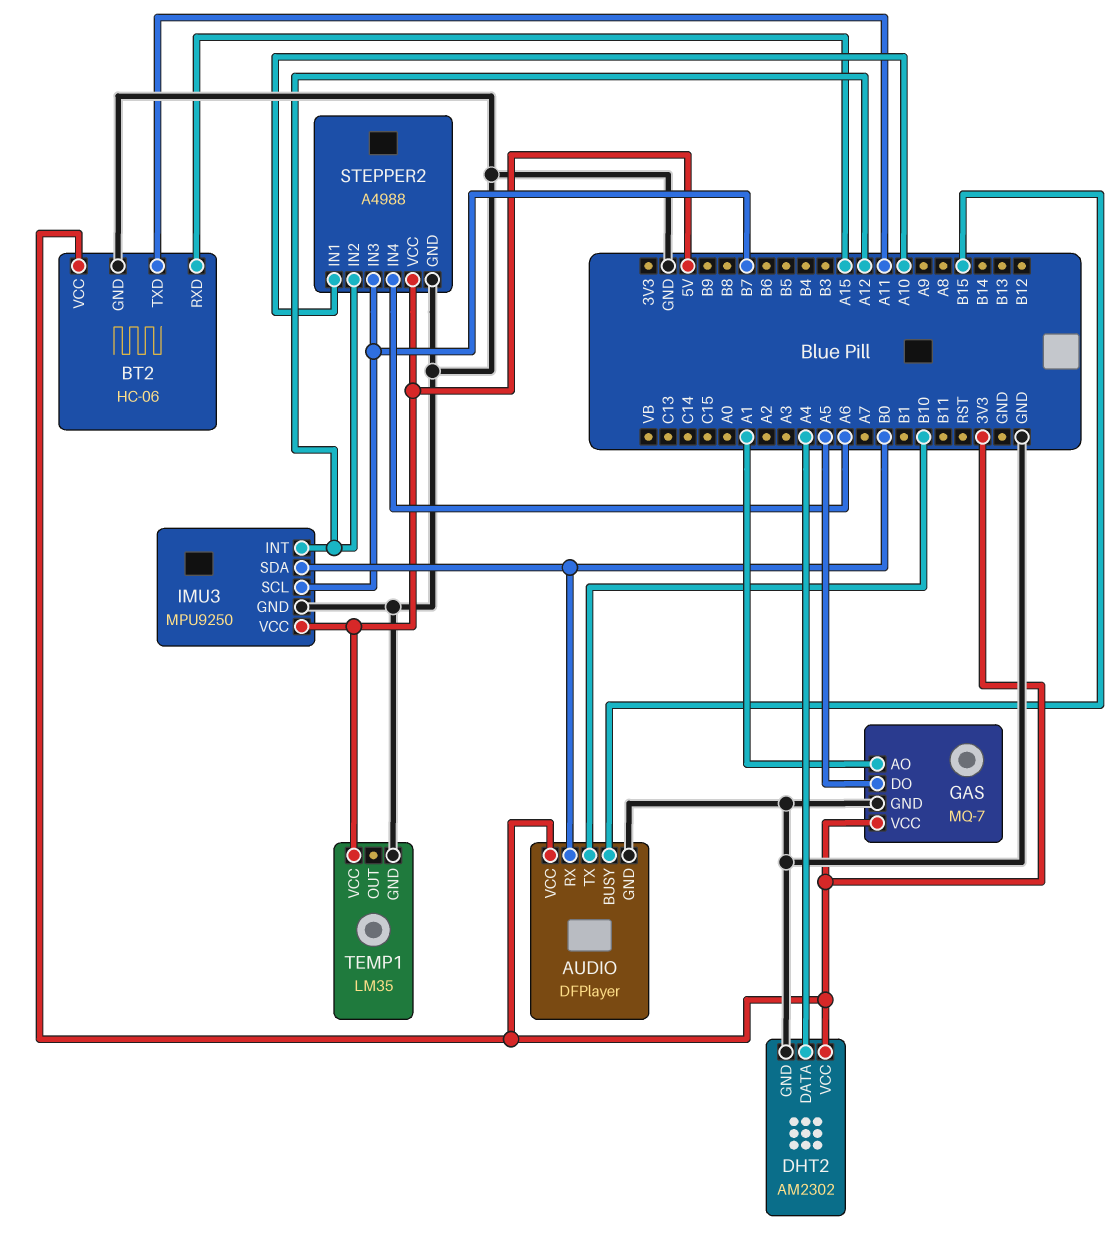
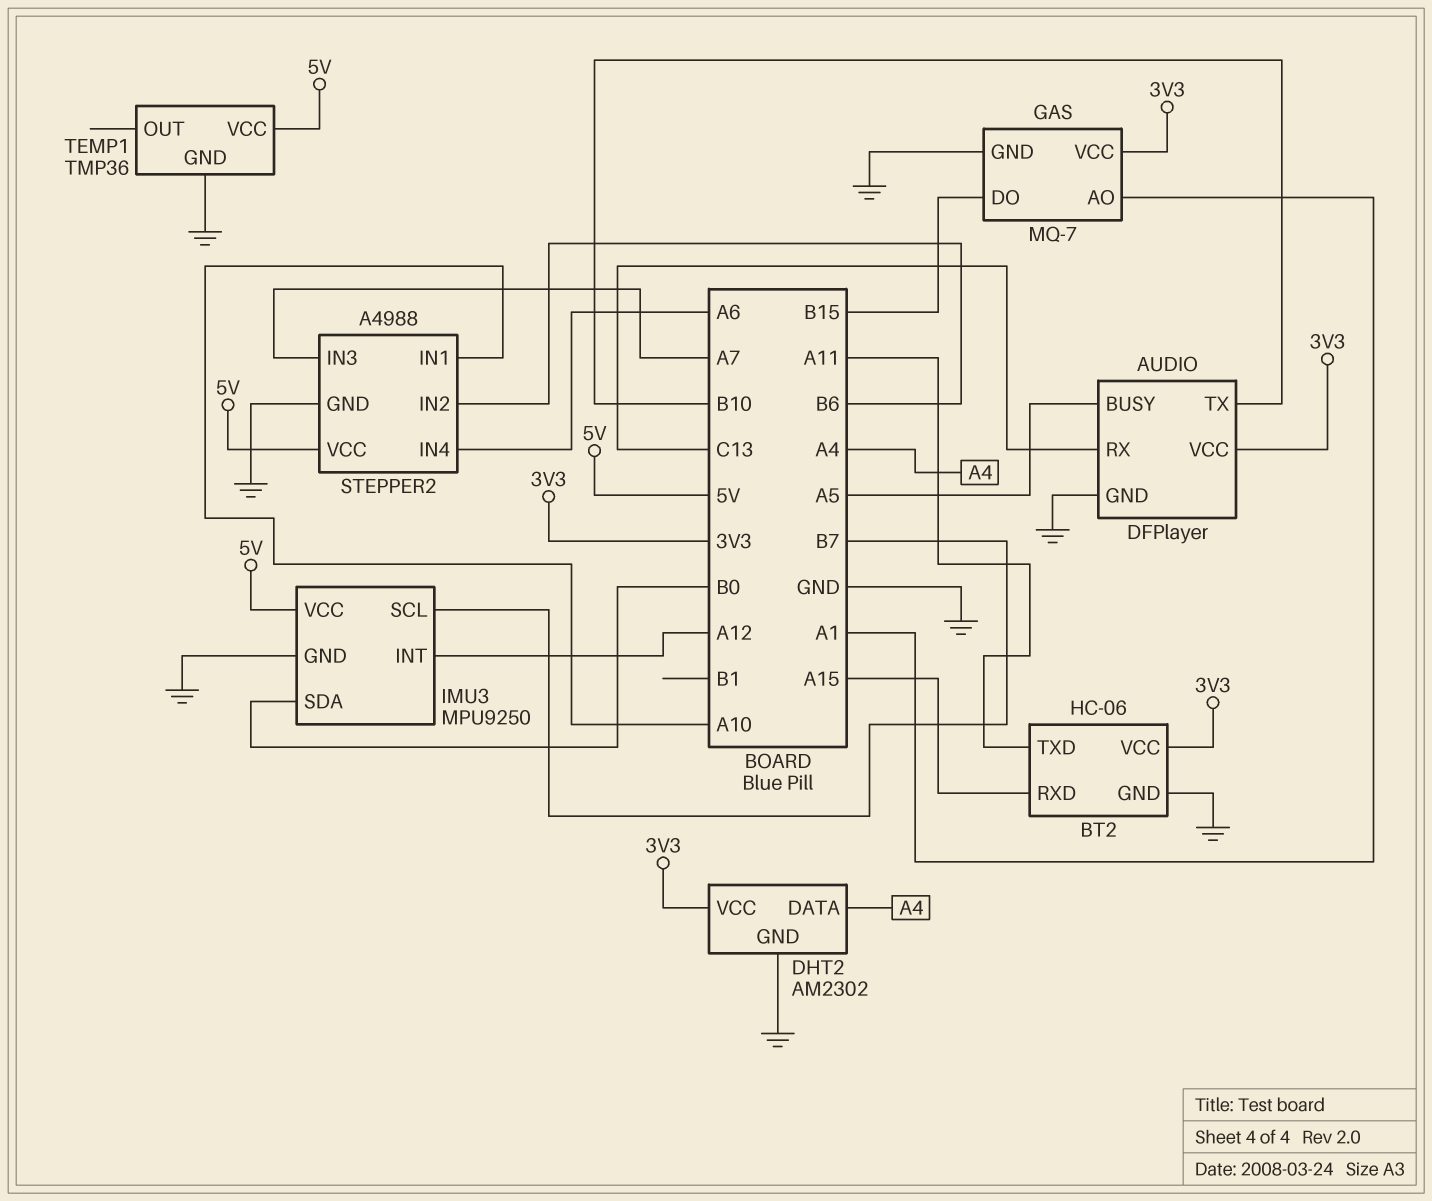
AUDIO pin BUSY: B15 -> A5
AUDIO pin RX: B0 -> C13
GAS pin DO: A5 -> B15
STEPPER2 pin IN2: A12 -> B6
STEPPER2 pin IN3: B7 -> A7
TEMP1: LM35 -> TMP36

